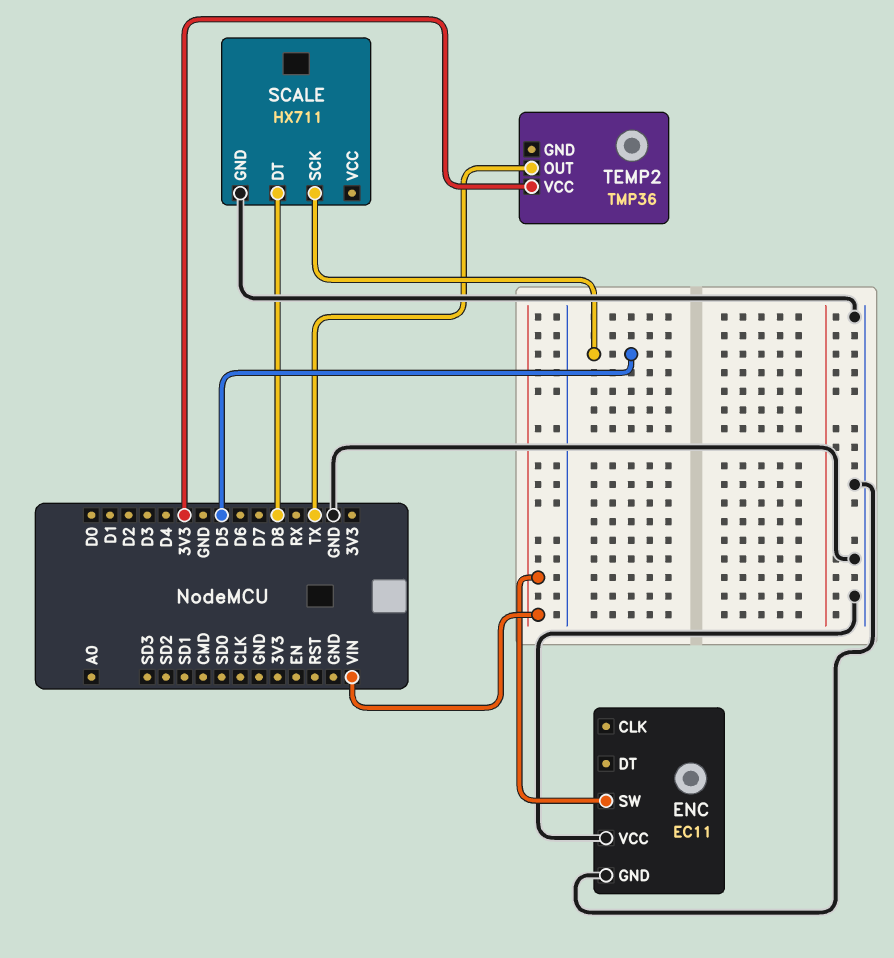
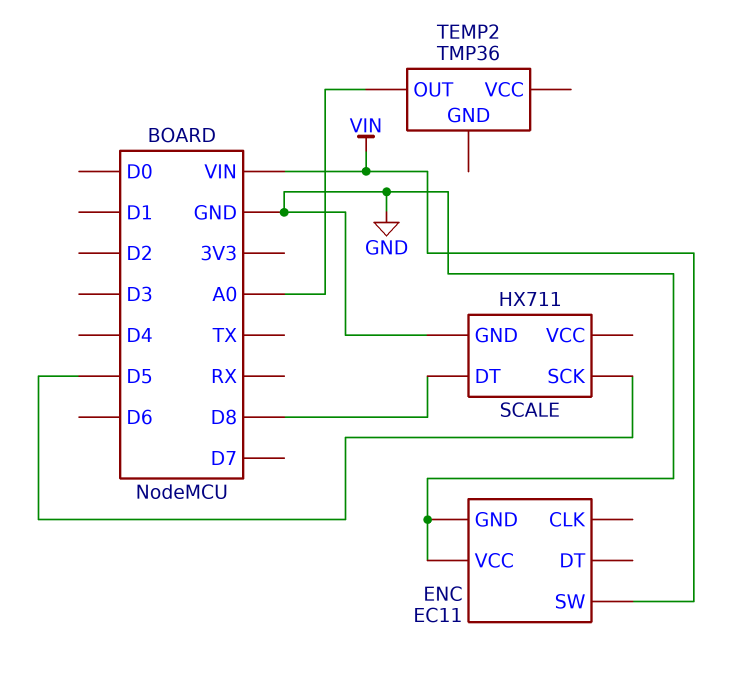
TEMP2 pin OUT: TX -> A0
TEMP2 pin VCC: 3V3 -> none

